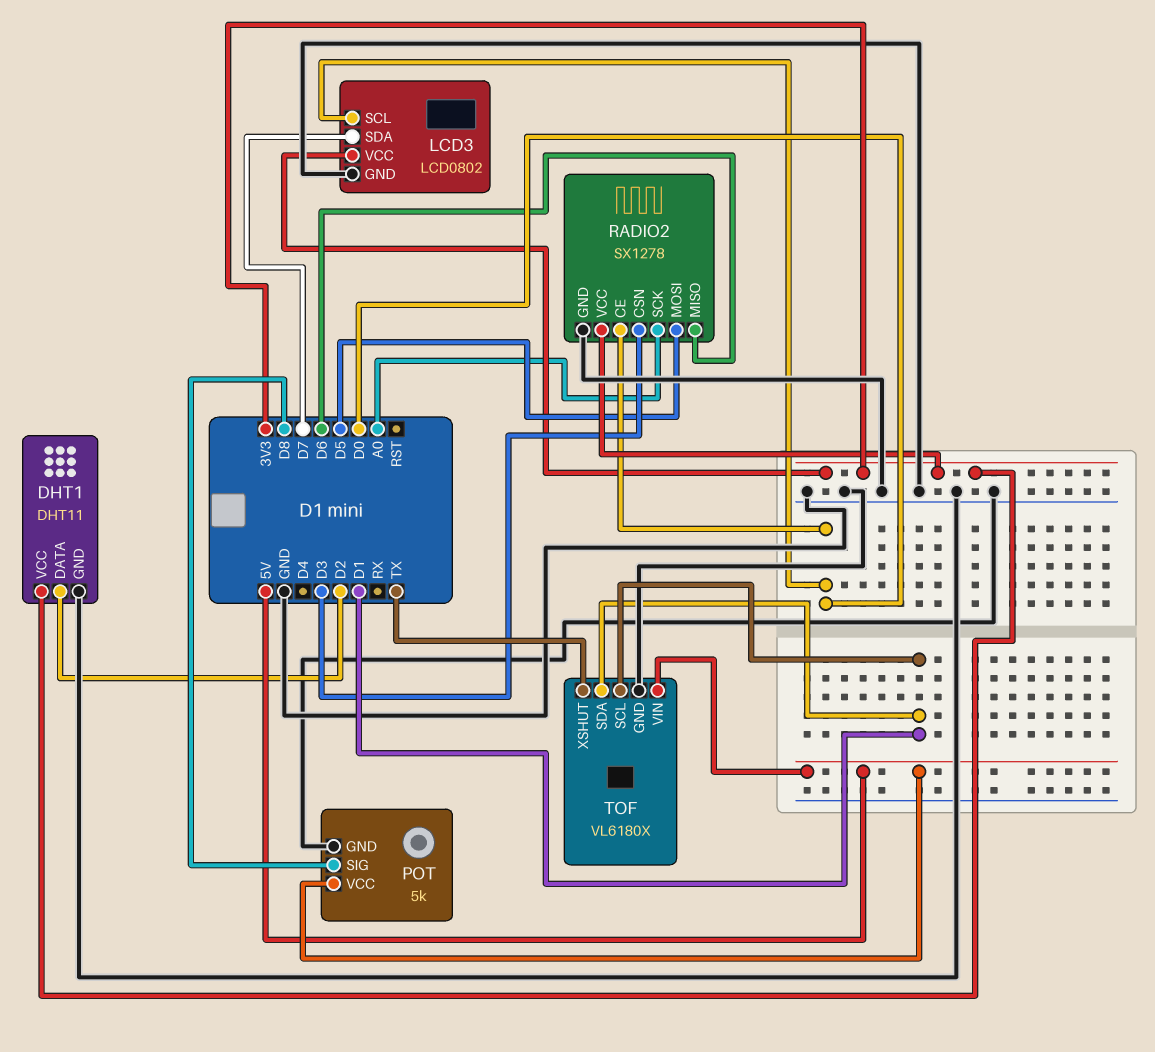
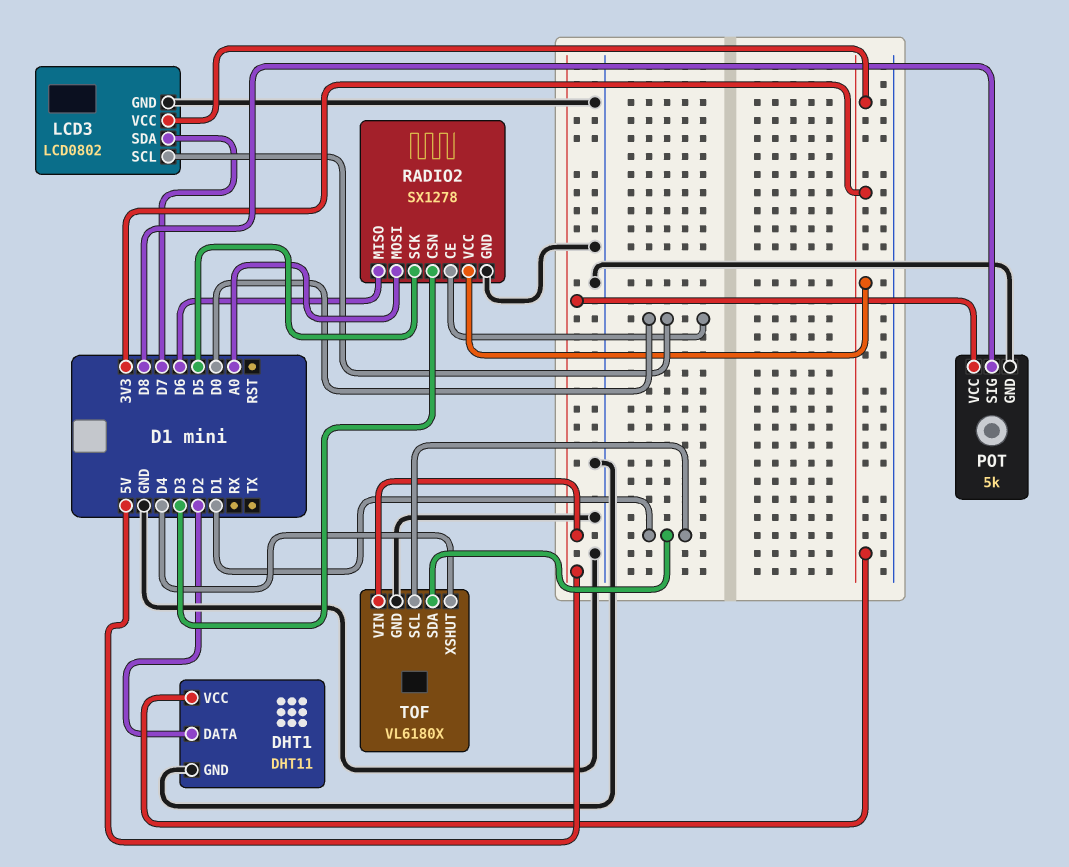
RADIO2 pin MOSI: D5 -> A0
RADIO2 pin SCK: A0 -> D5
TOF pin XSHUT: TX -> D4

